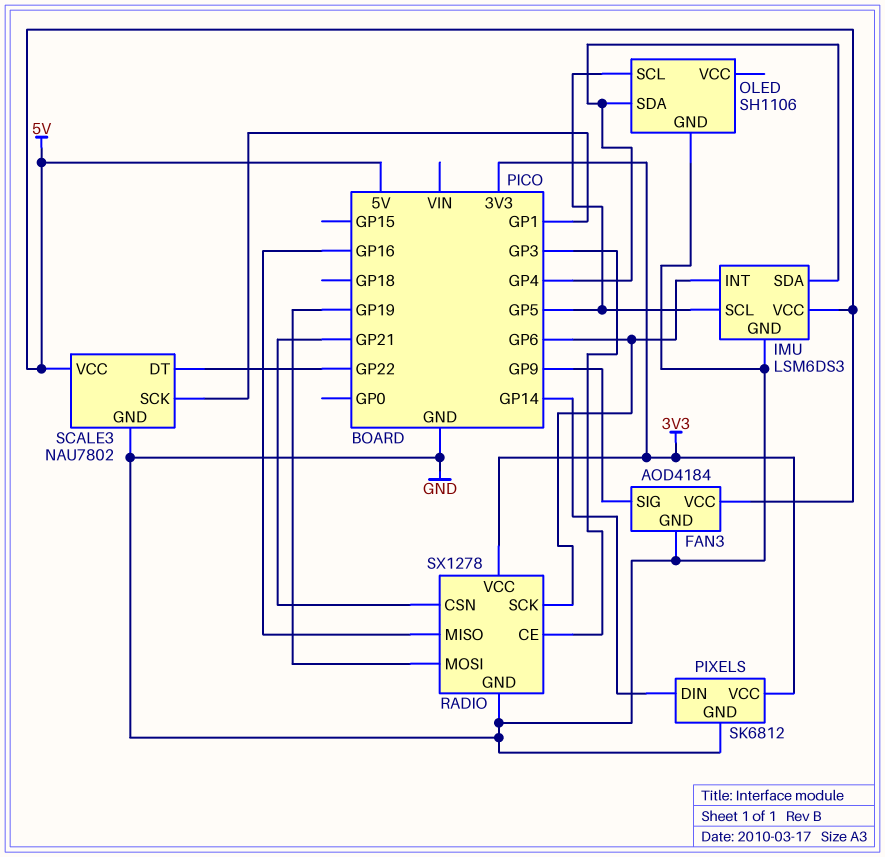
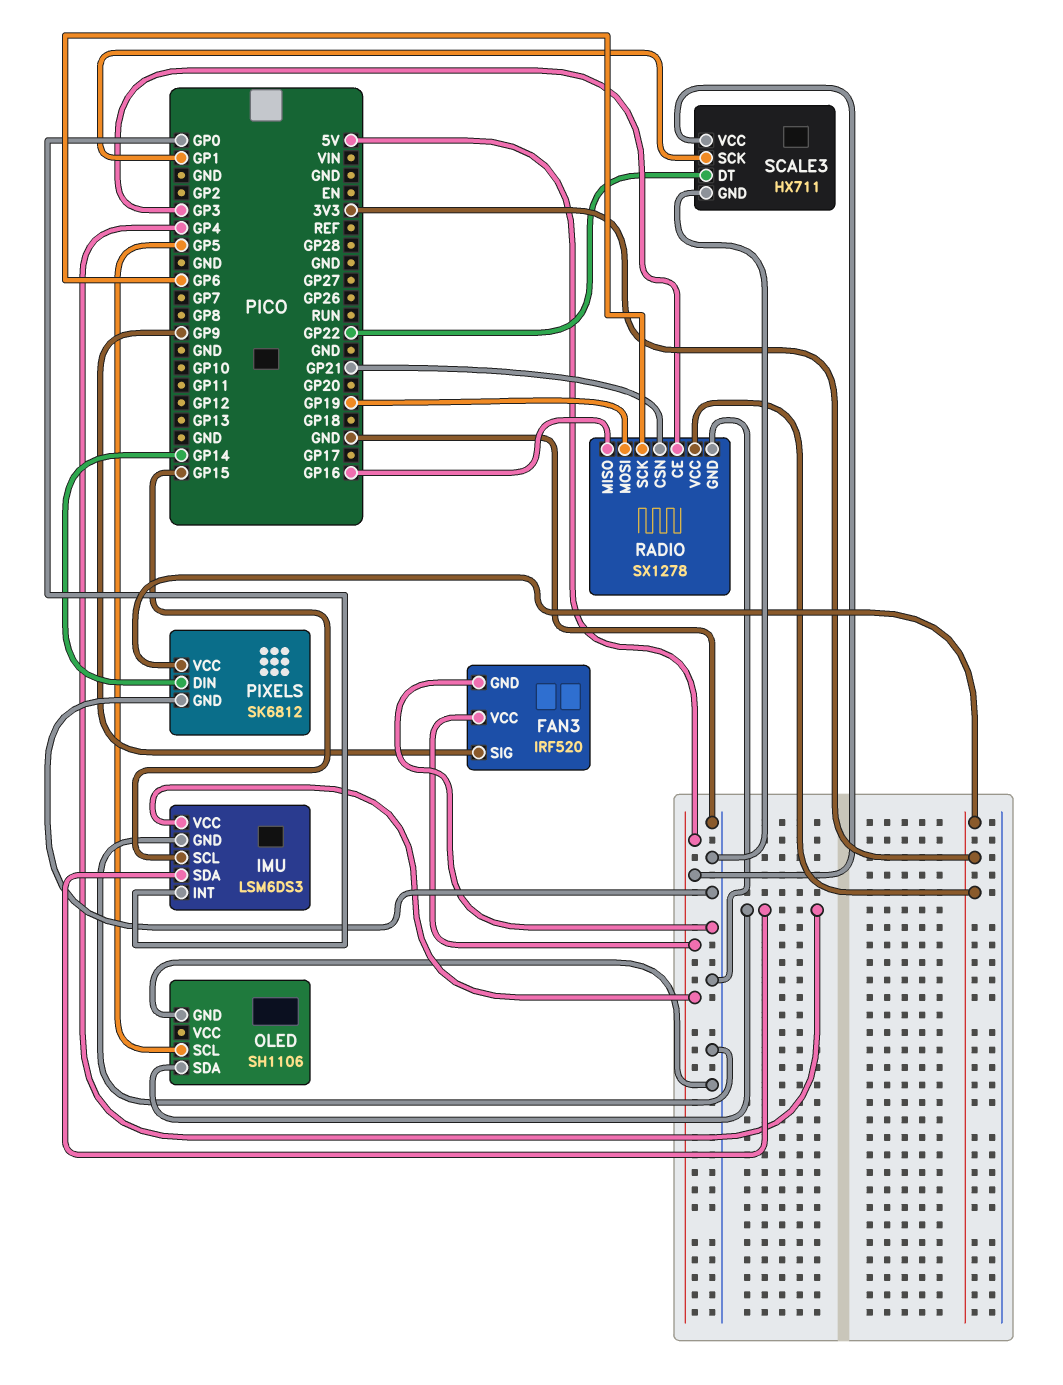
FAN3: AOD4184 -> IRF520
IMU pin INT: GP6 -> GP0
IMU pin SCL: GP5 -> GP15
SCALE3: NAU7802 -> HX711

